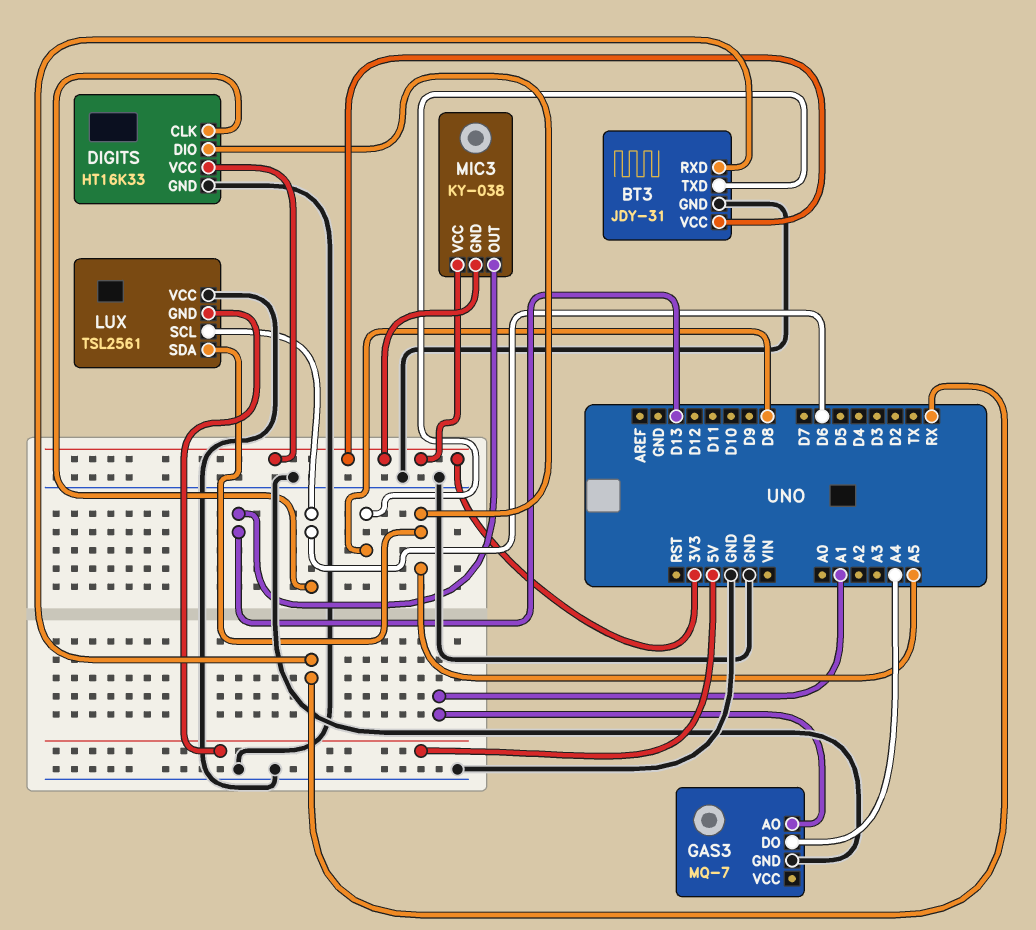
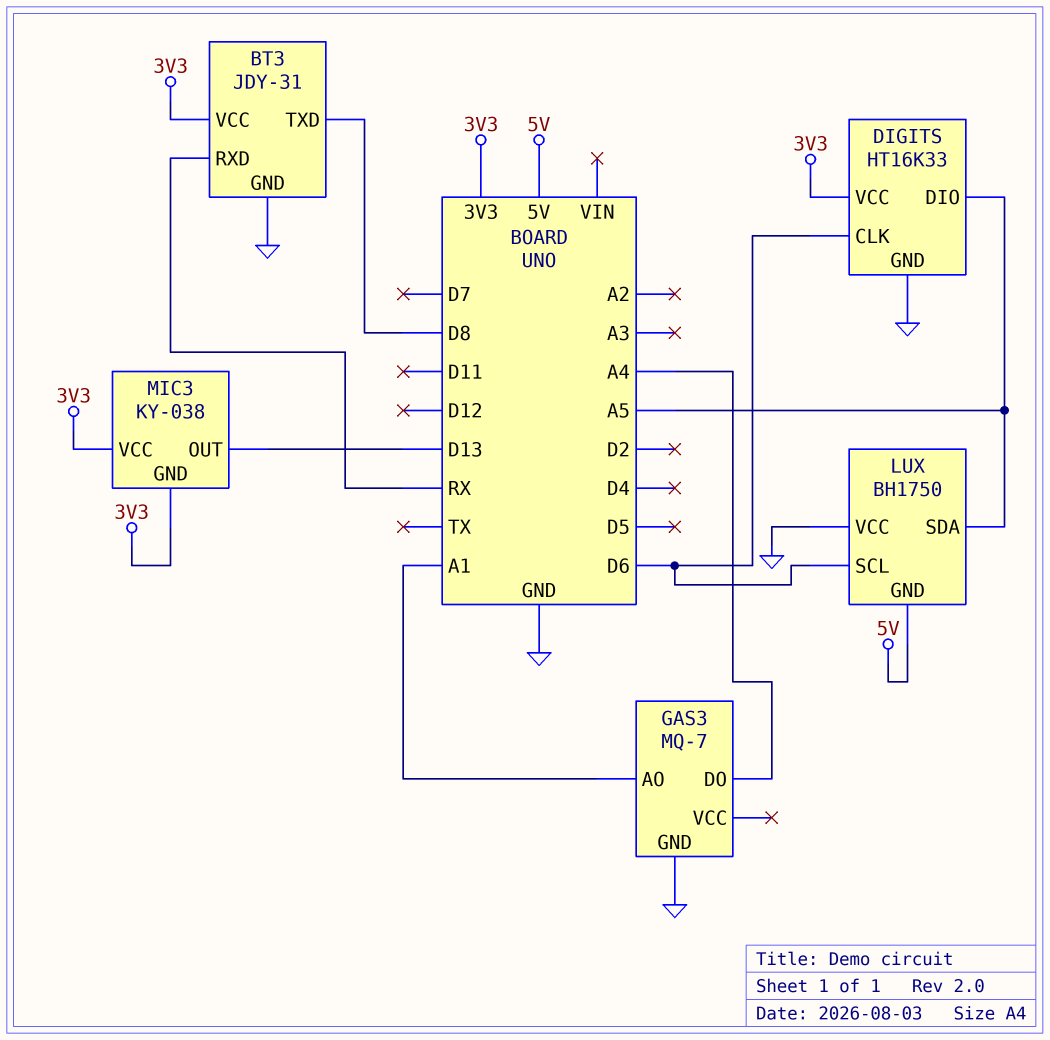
LUX: TSL2561 -> BH1750

